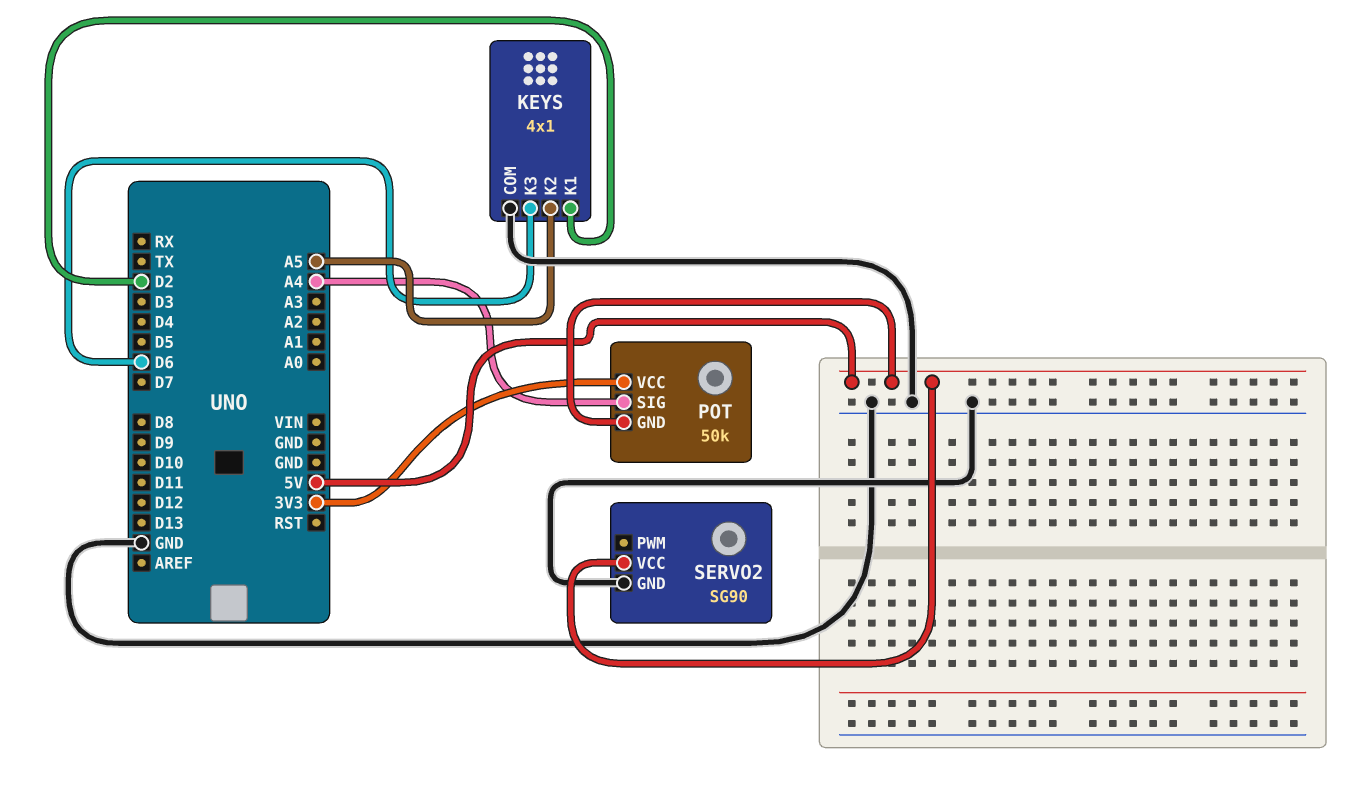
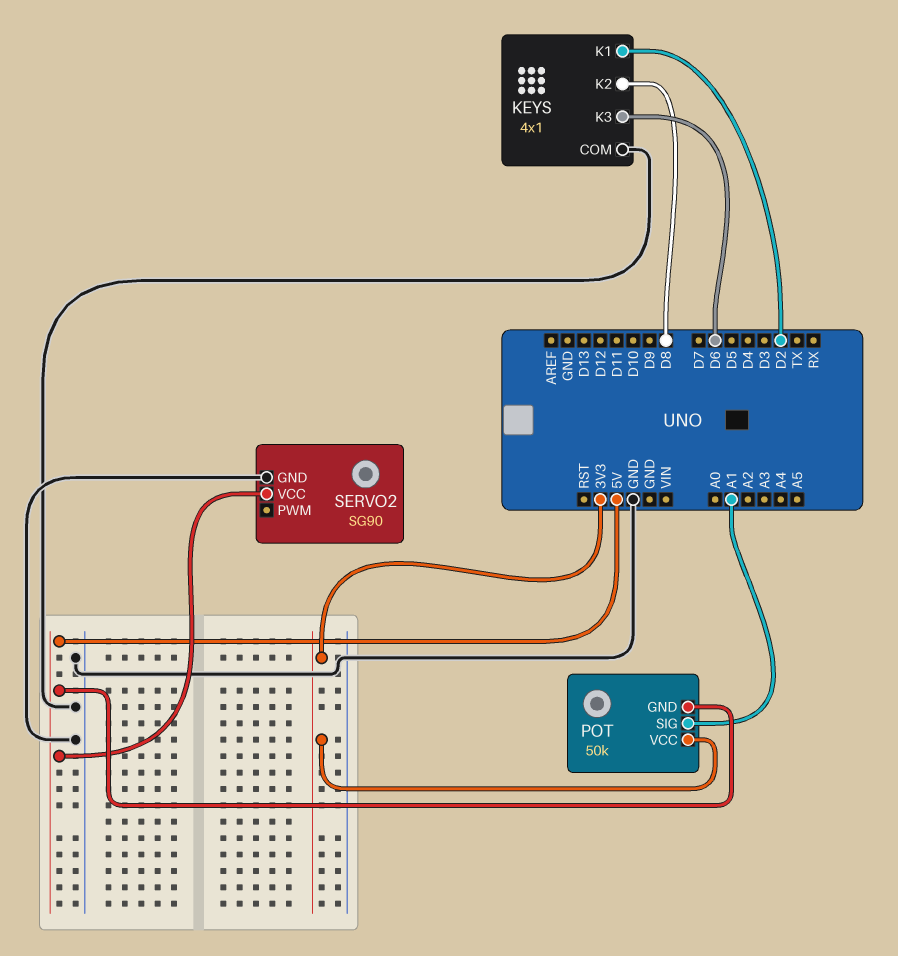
KEYS pin K2: A5 -> D8
POT pin SIG: A4 -> A1

